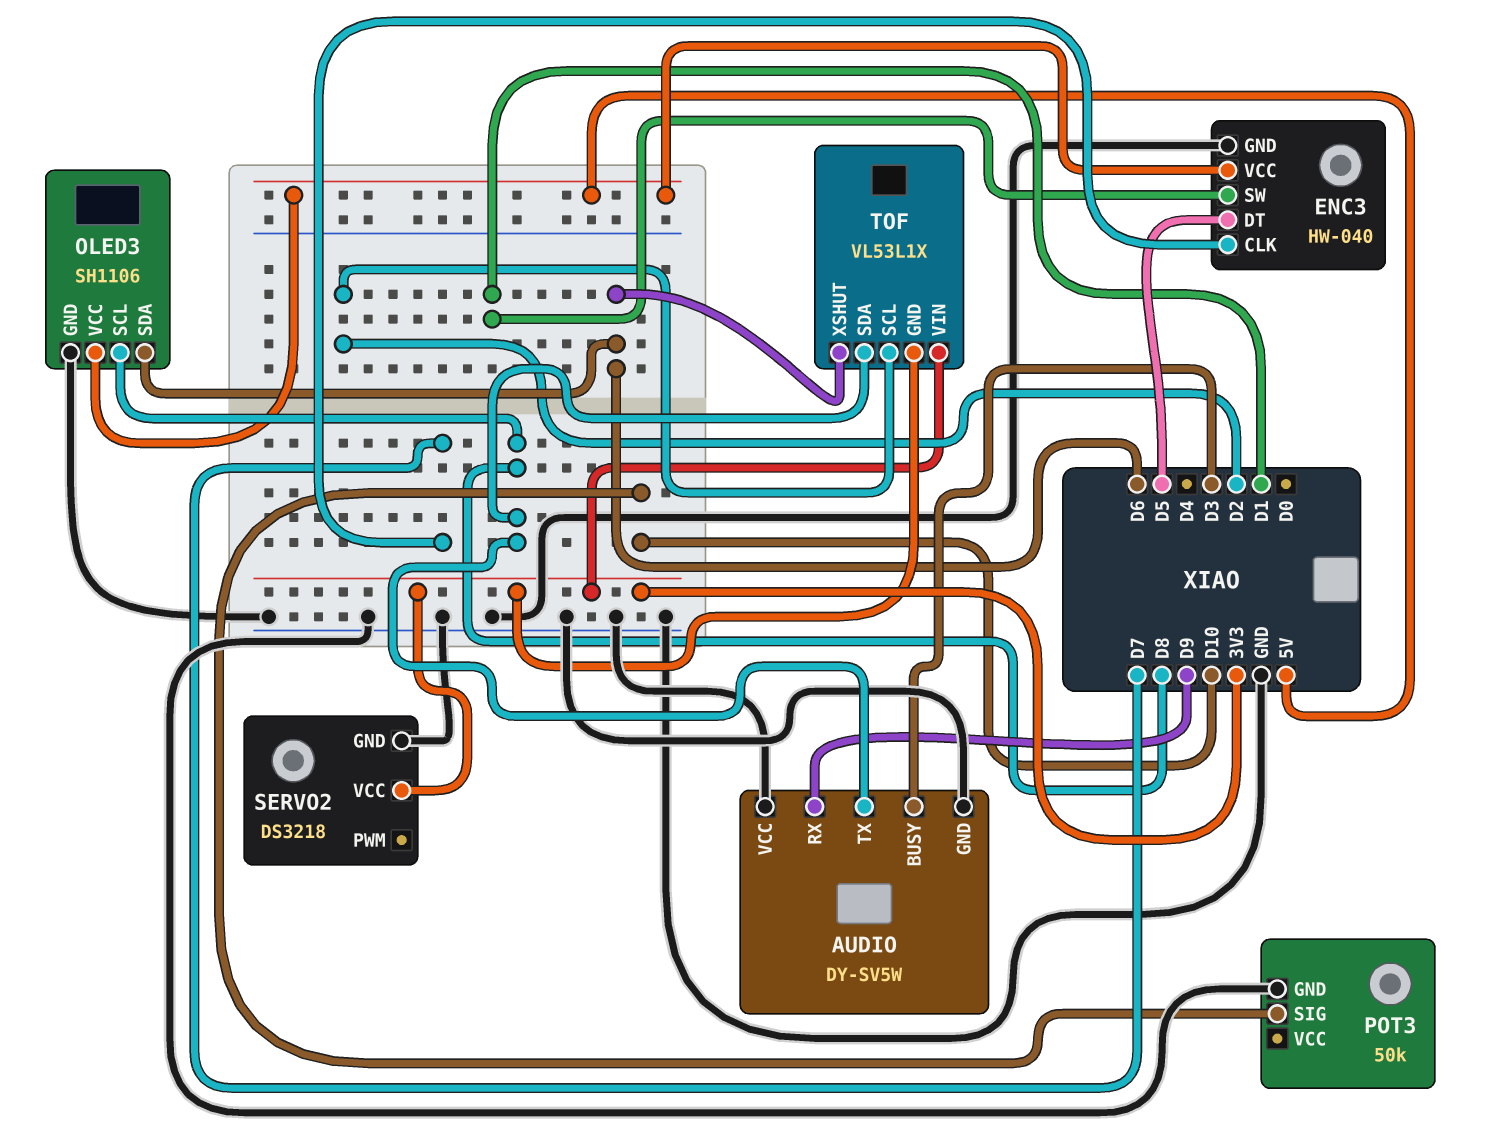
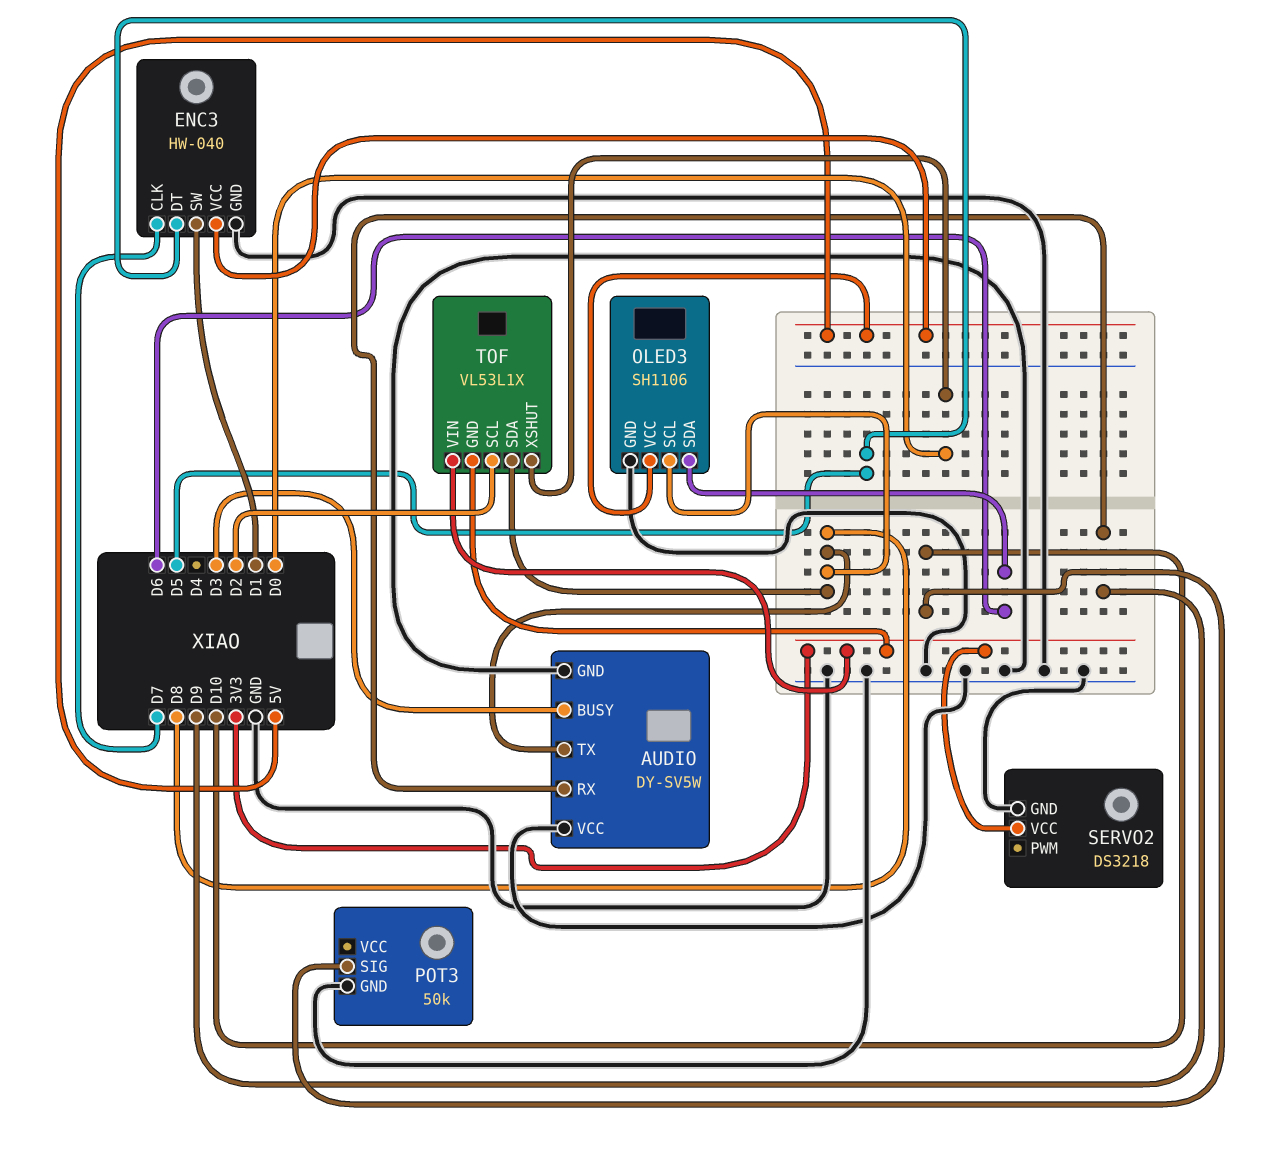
TOF pin XSHUT: D6 -> D0

